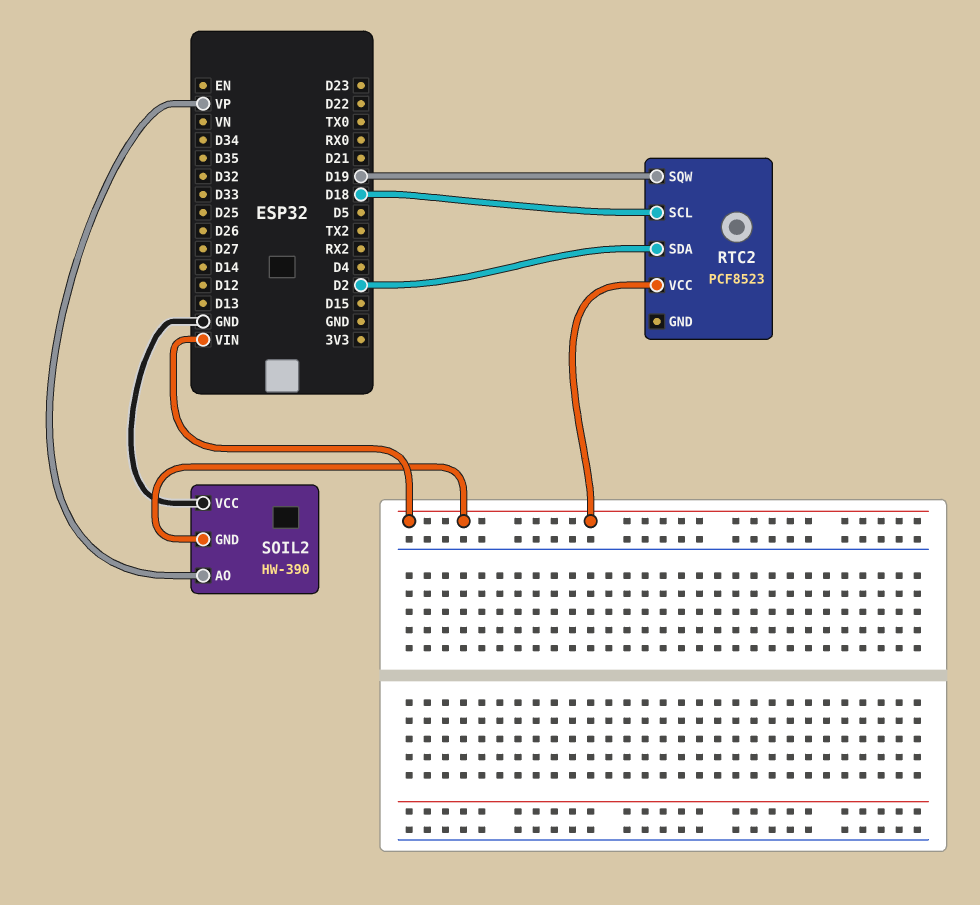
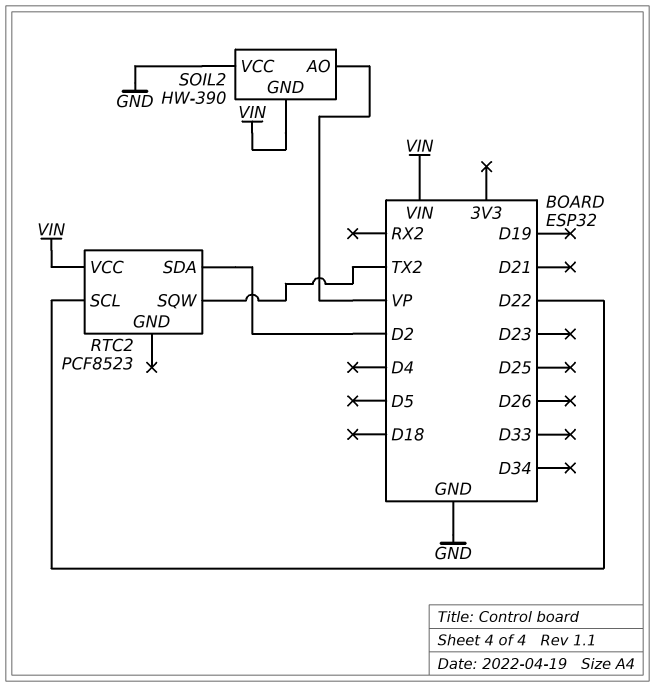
RTC2 pin SCL: D18 -> D22
RTC2 pin SQW: D19 -> TX2

